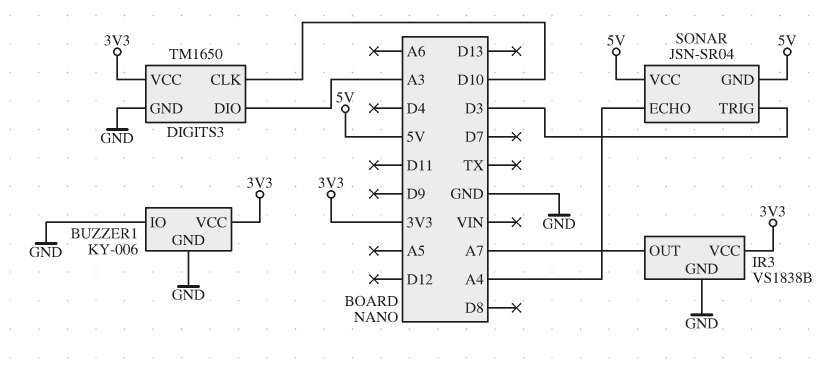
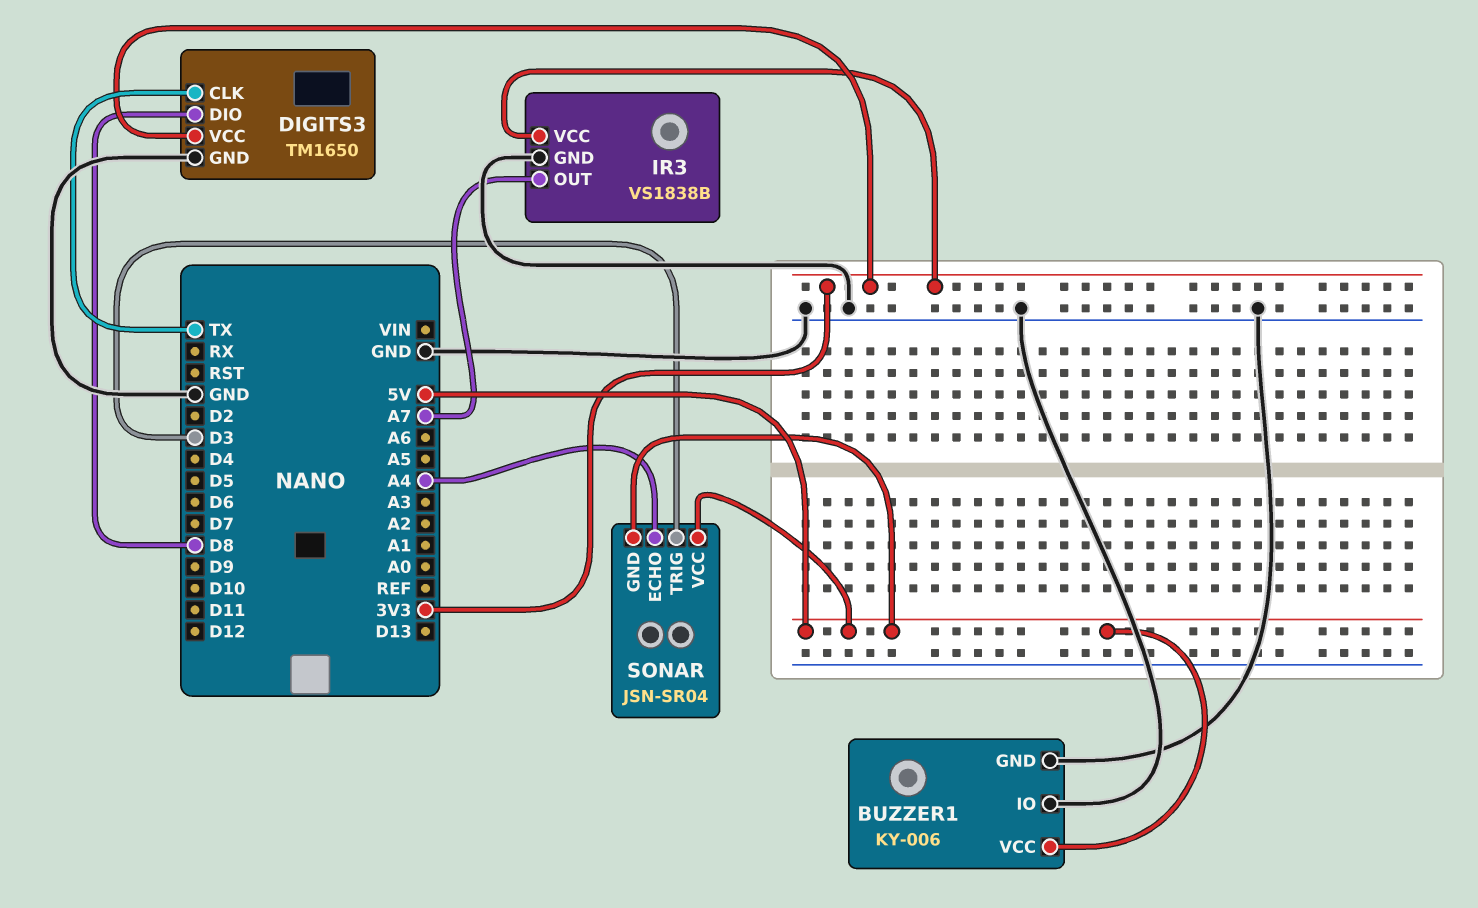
BUZZER1 pin VCC: 3V3 -> 5V
DIGITS3 pin CLK: D10 -> TX
DIGITS3 pin DIO: A3 -> D8

